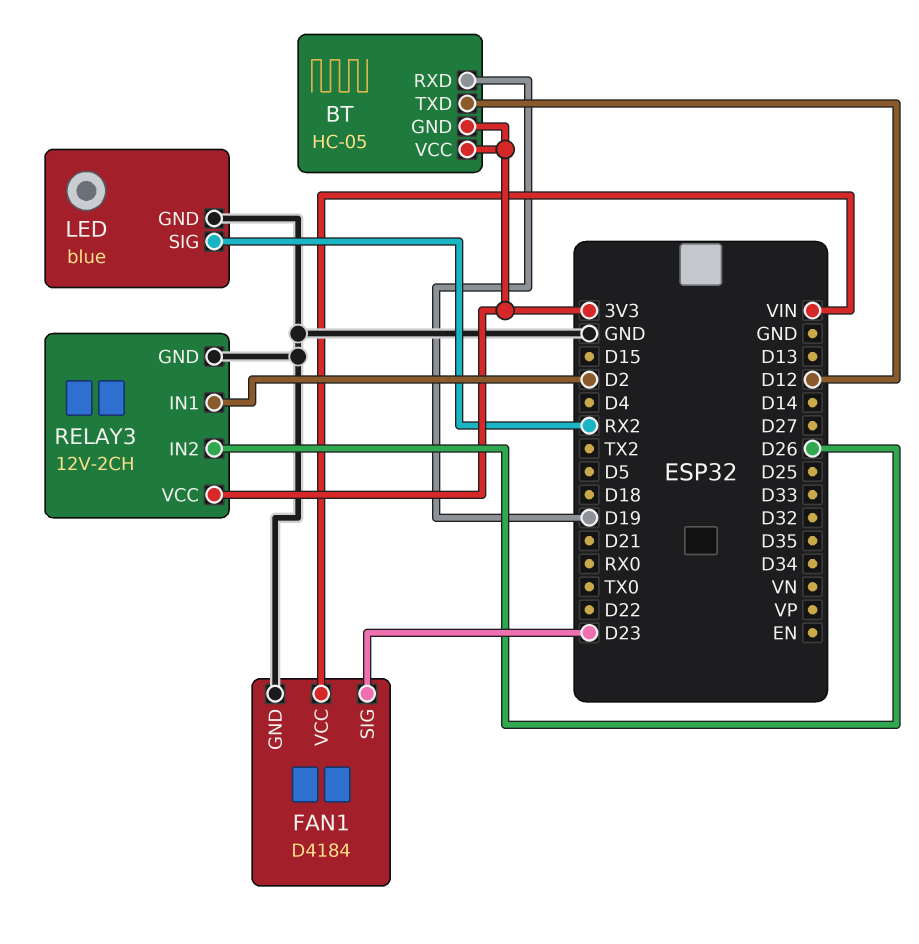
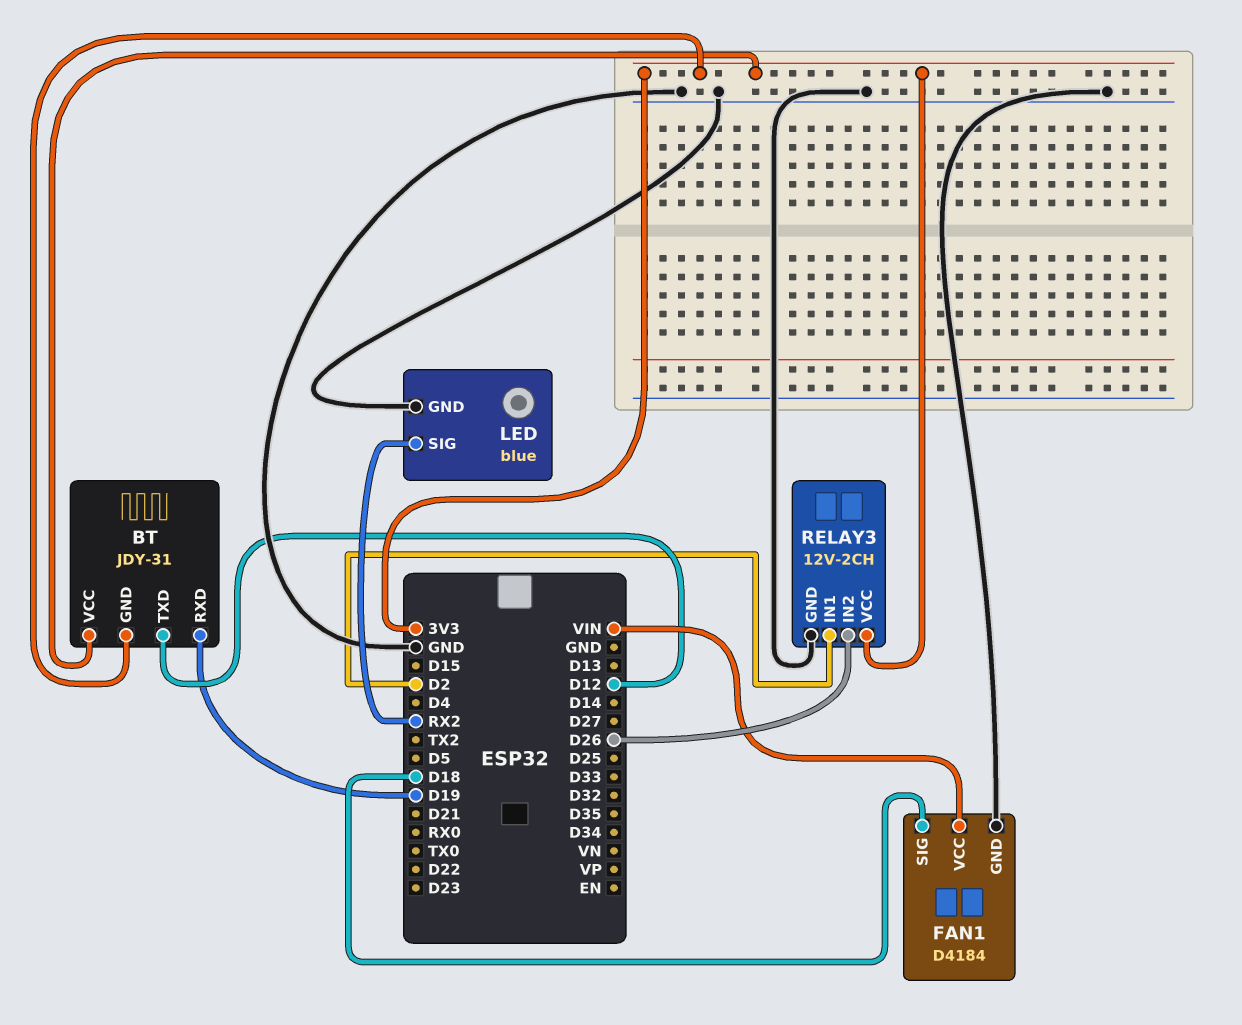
BT: HC-05 -> JDY-31
FAN1 pin SIG: D23 -> D18

